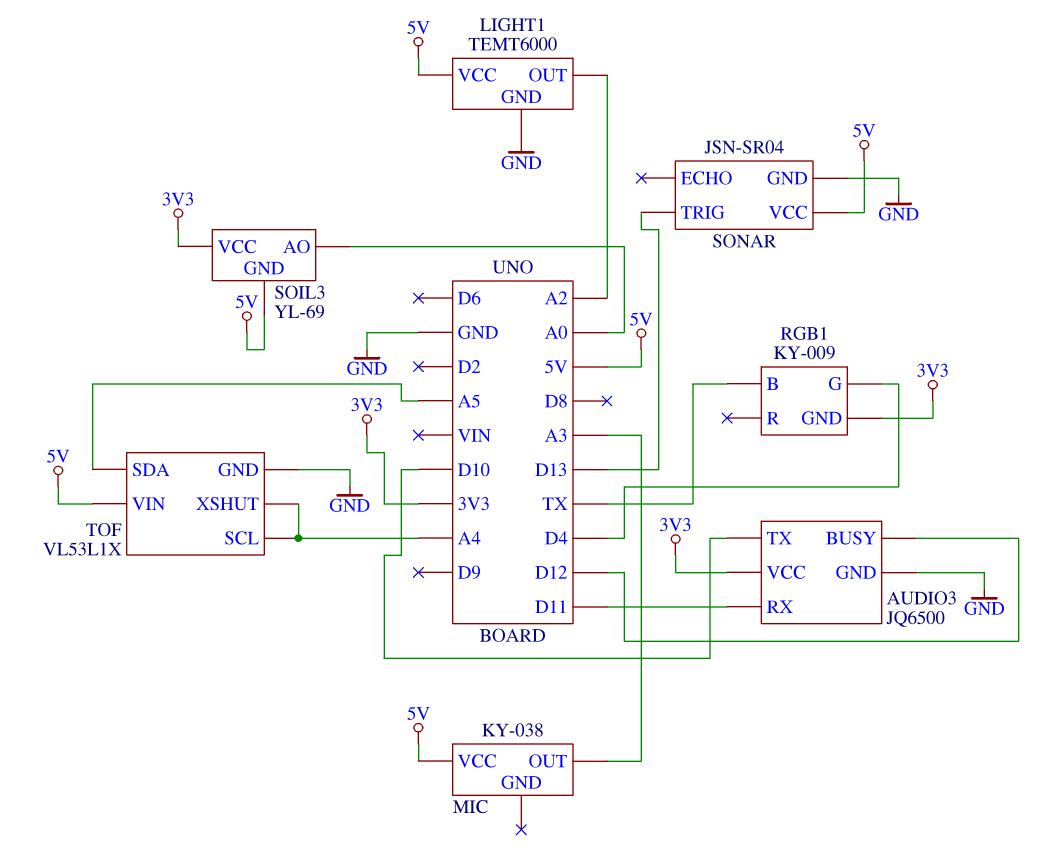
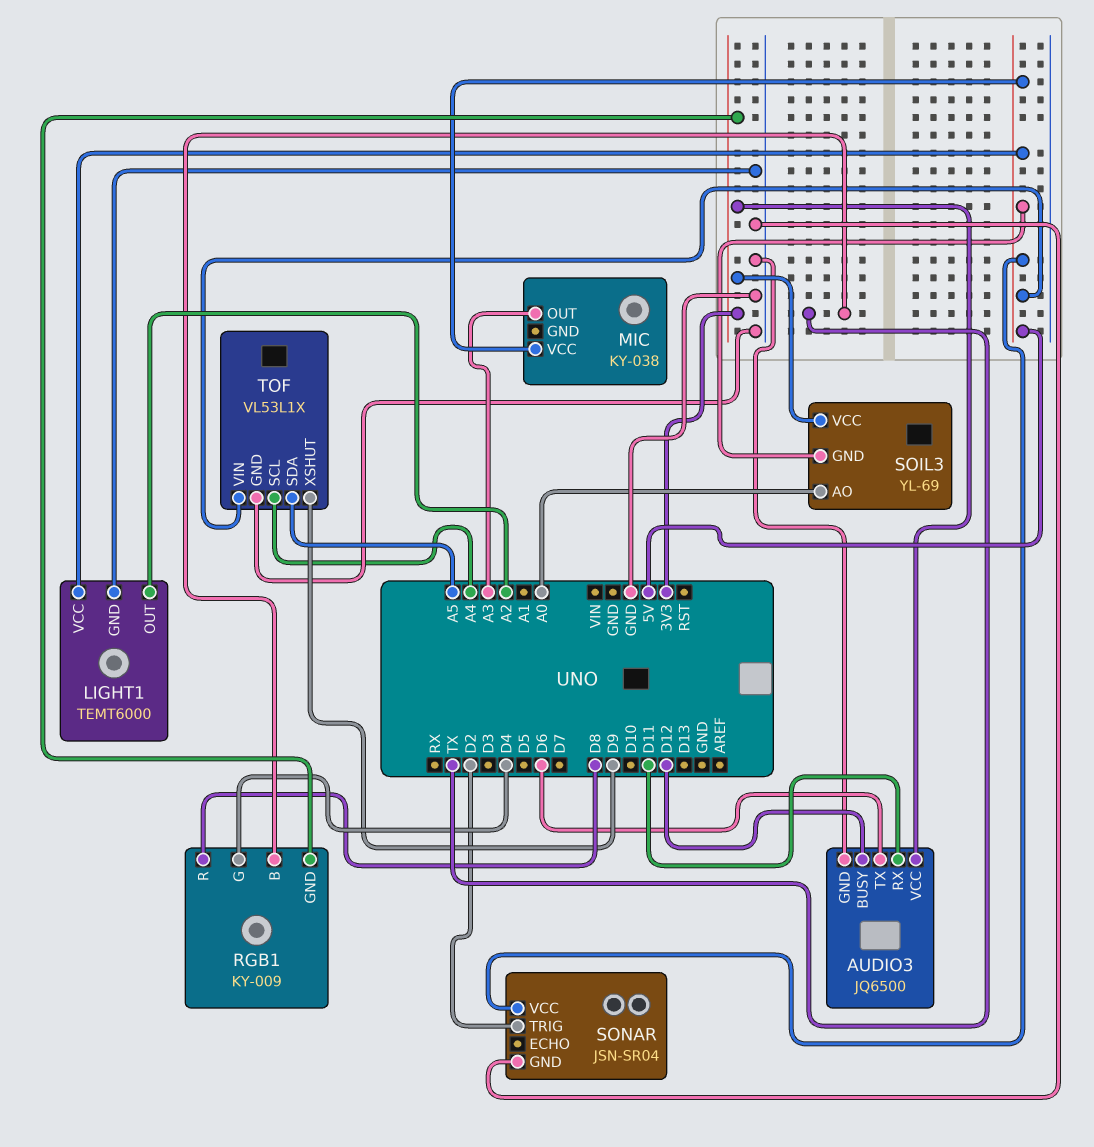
AUDIO3 pin TX: D10 -> D6
RGB1 pin R: none -> D8
SONAR pin TRIG: D13 -> D2
TOF pin XSHUT: A4 -> D9

